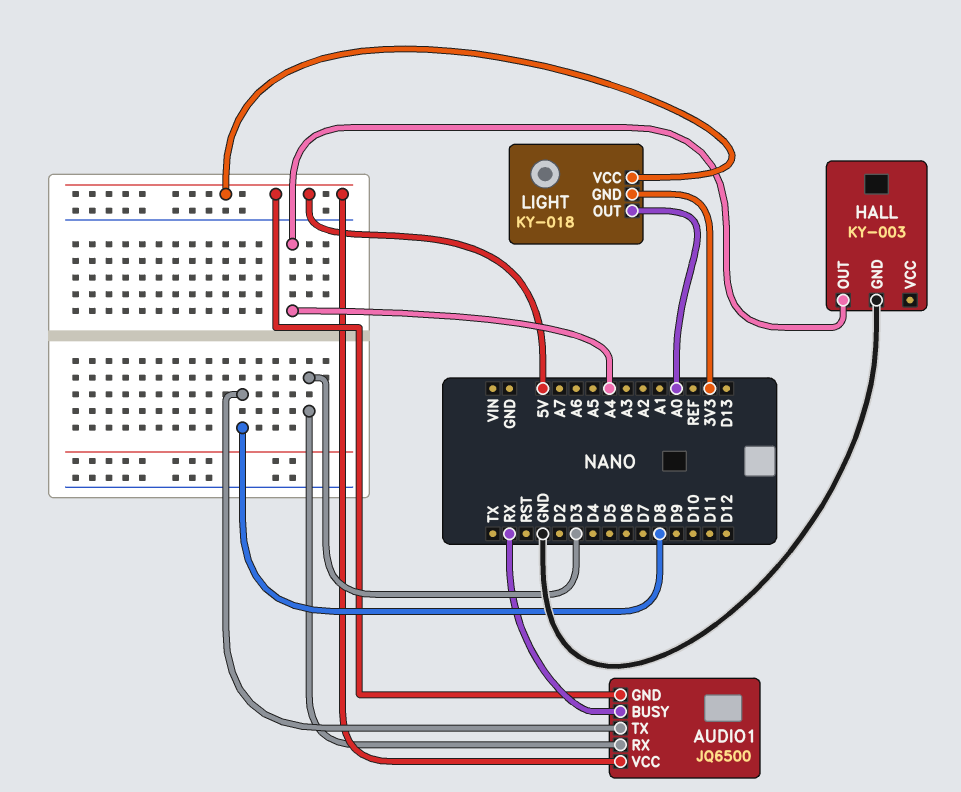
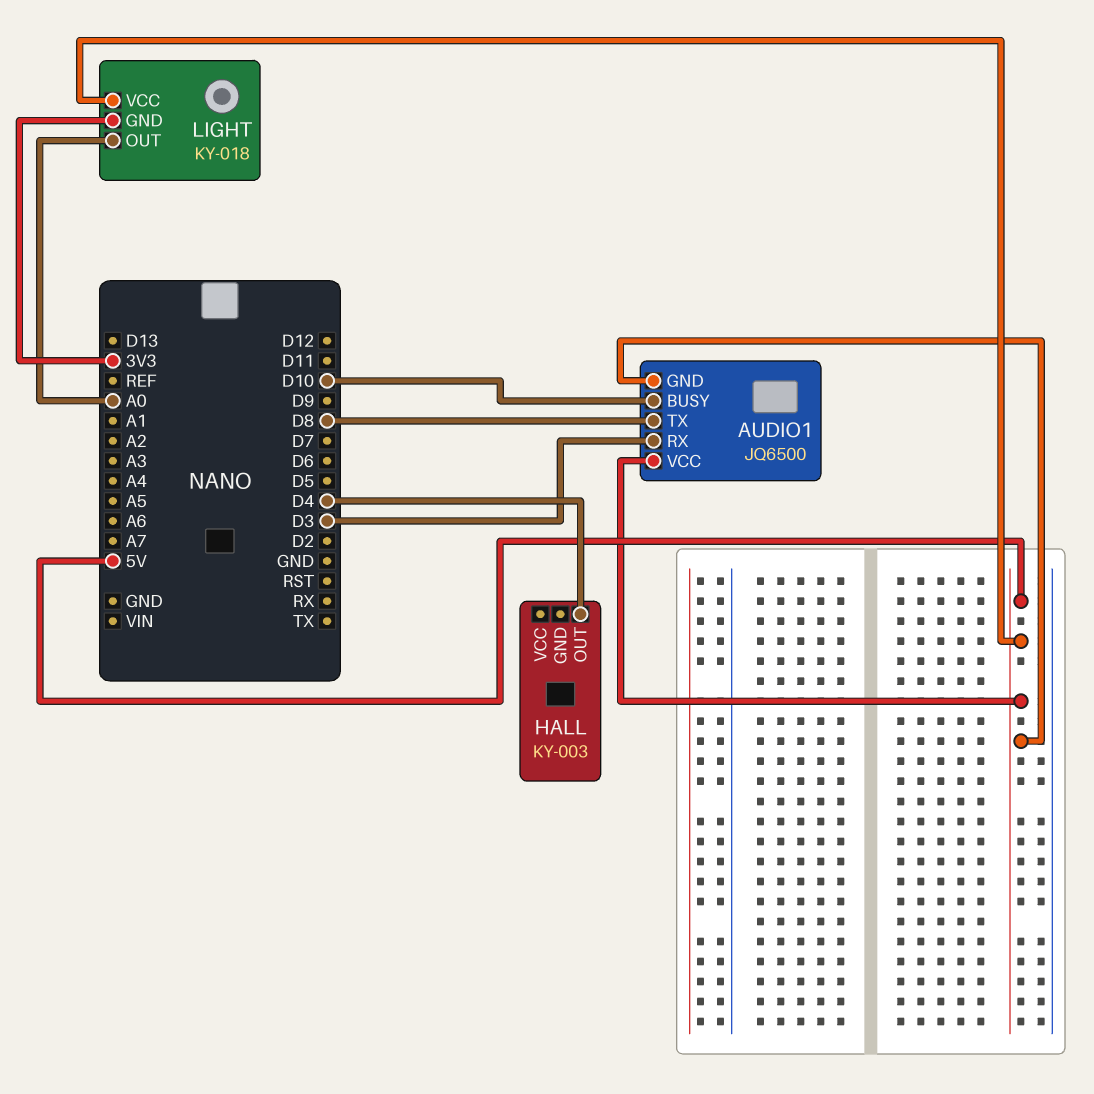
AUDIO1 pin BUSY: RX -> D10
HALL pin GND: GND -> none
HALL pin OUT: A4 -> D4

